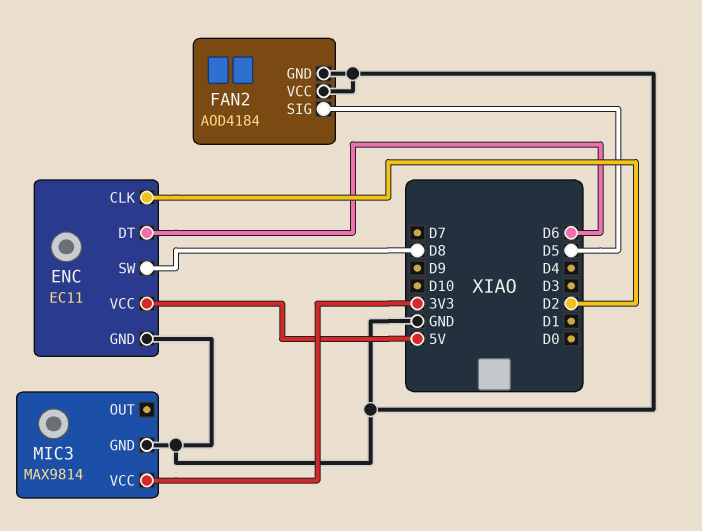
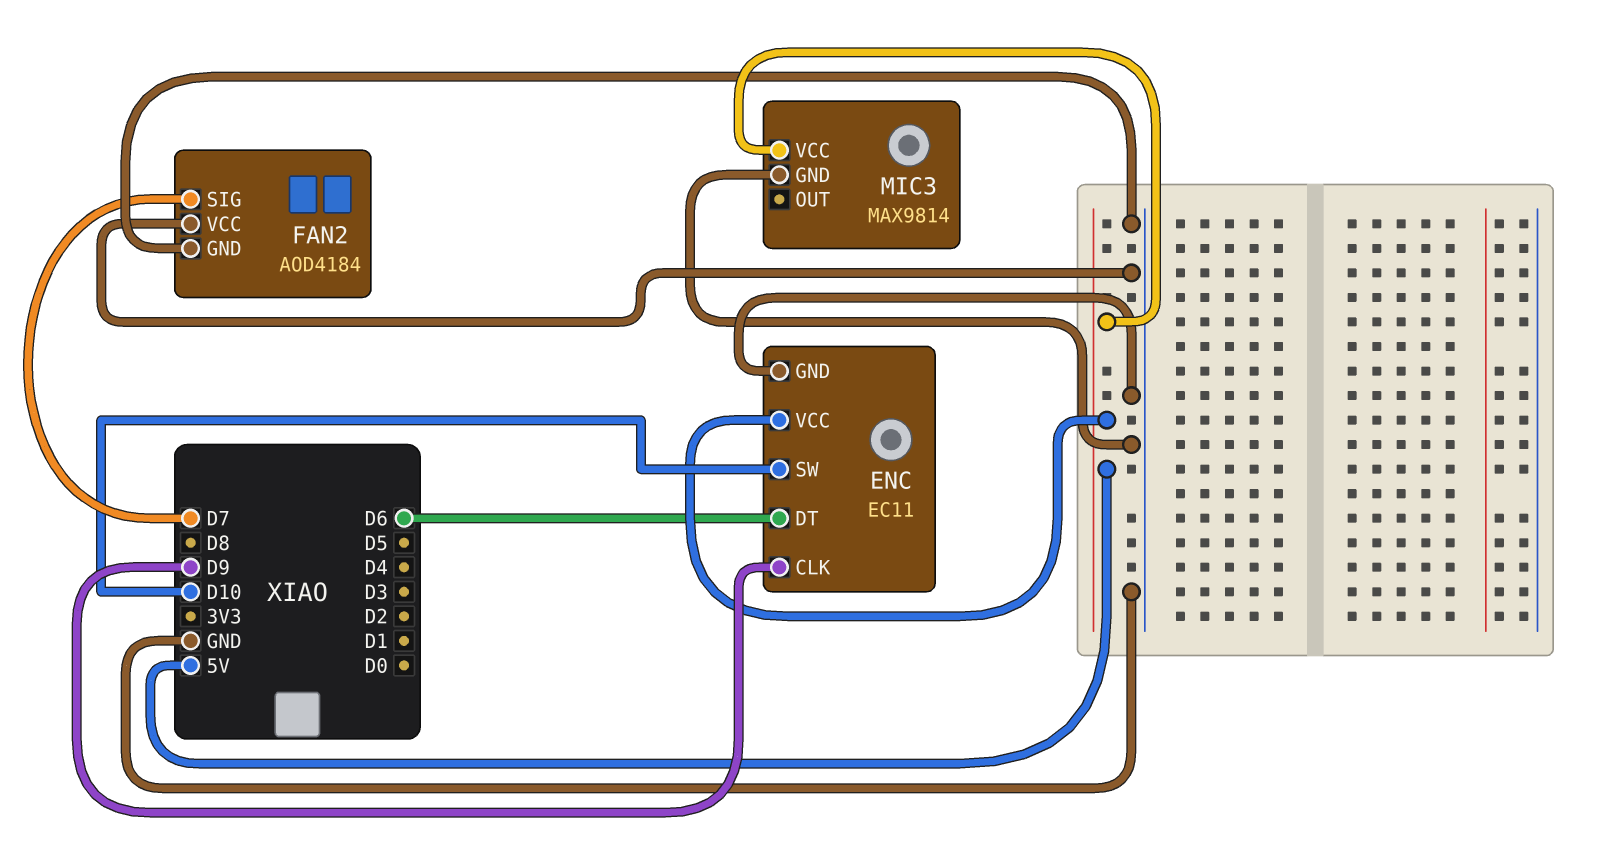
ENC pin CLK: D2 -> D9
ENC pin SW: D8 -> D10
FAN2 pin SIG: D5 -> D7
MIC3 pin VCC: 3V3 -> 5V

